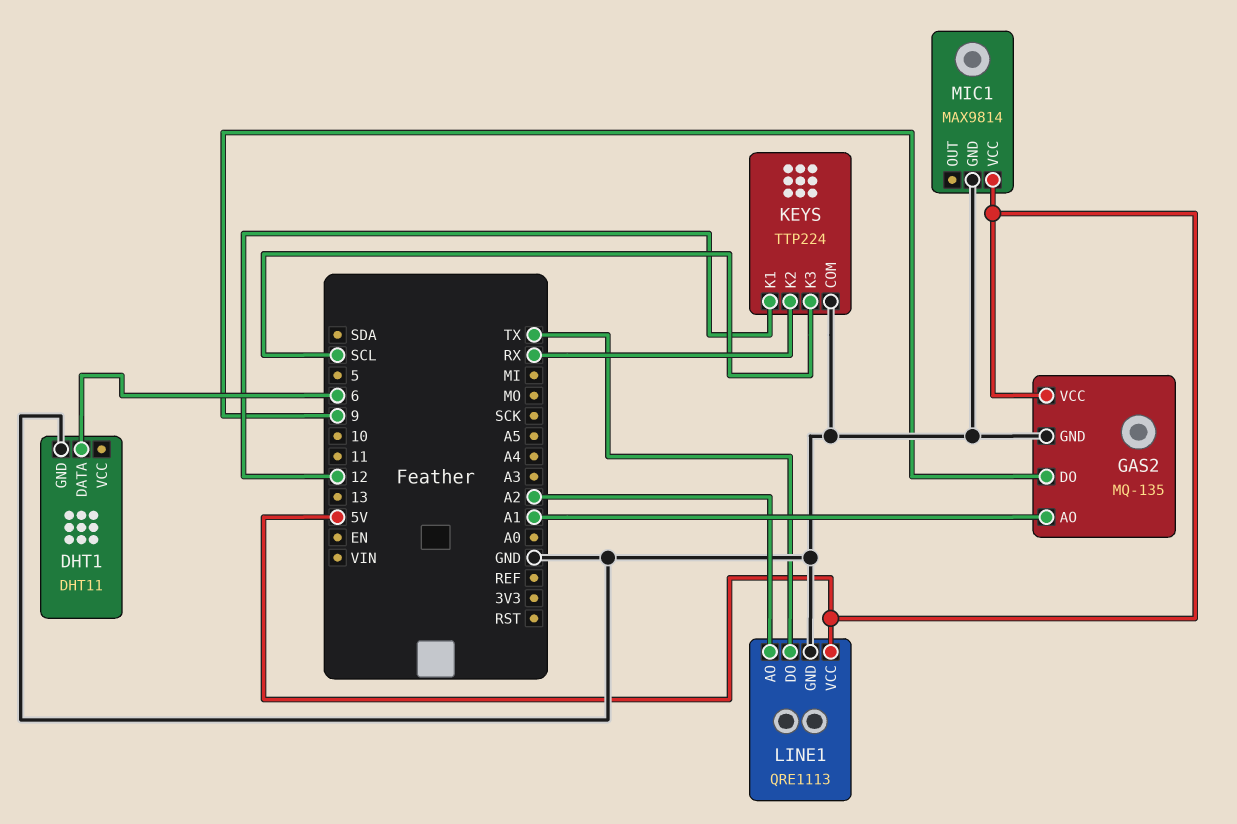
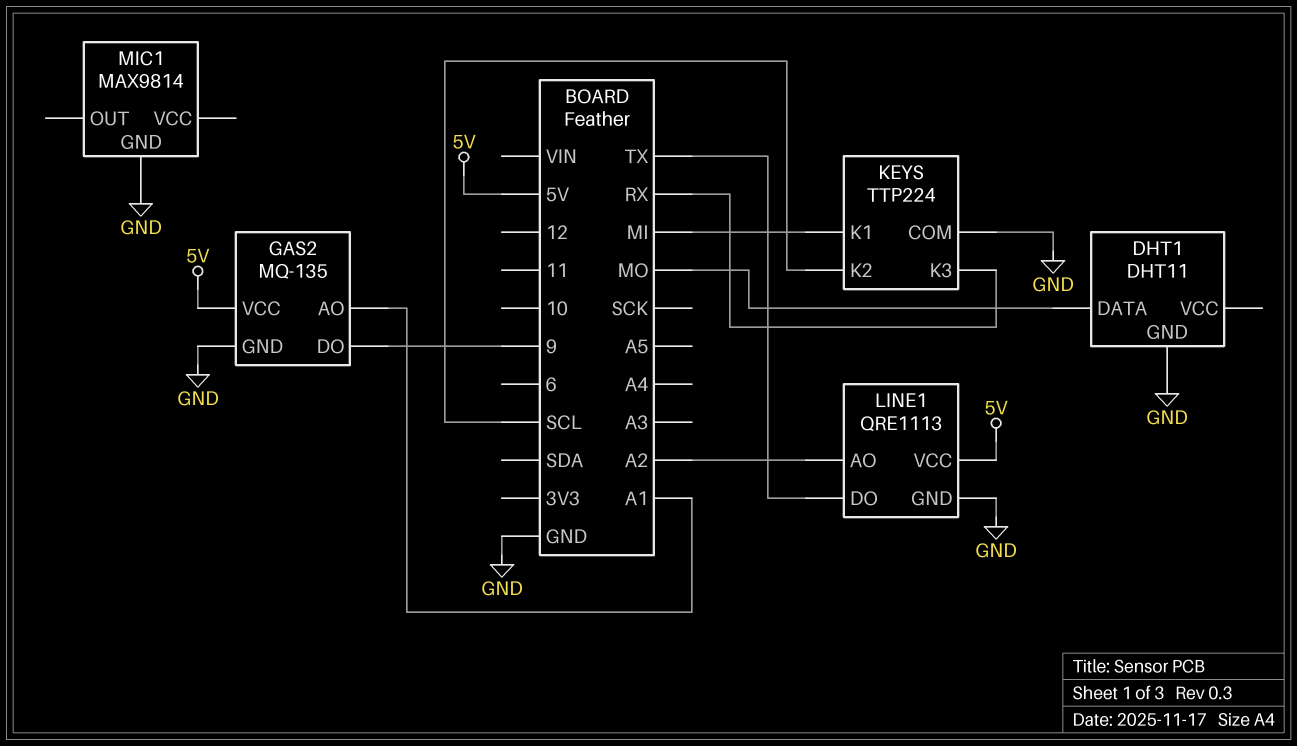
DHT1 pin DATA: 6 -> MO
KEYS pin K1: 12 -> MI
KEYS pin K2: RX -> SCL
KEYS pin K3: SCL -> RX
MIC1 pin VCC: 5V -> none

